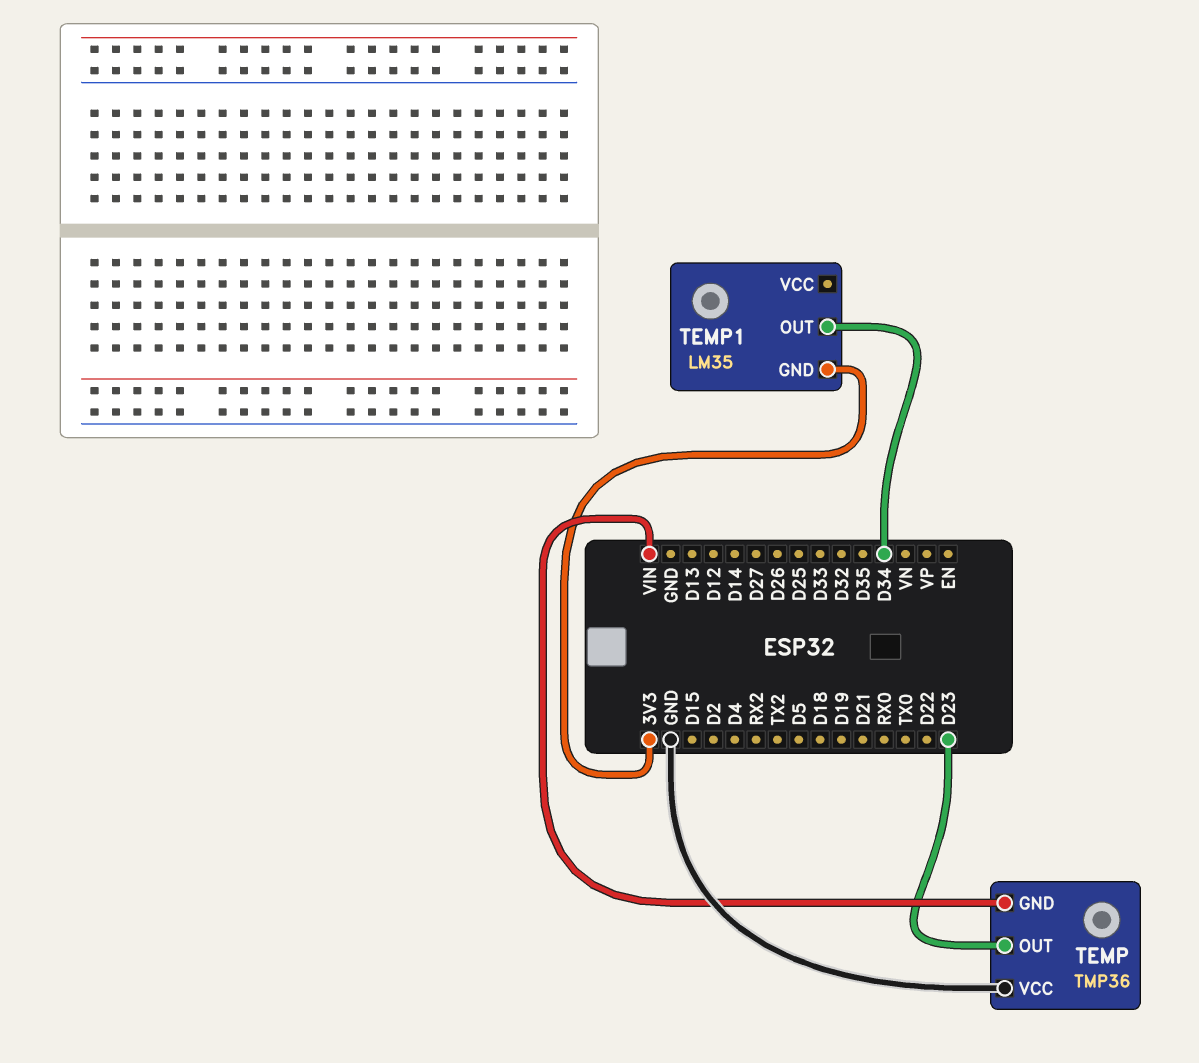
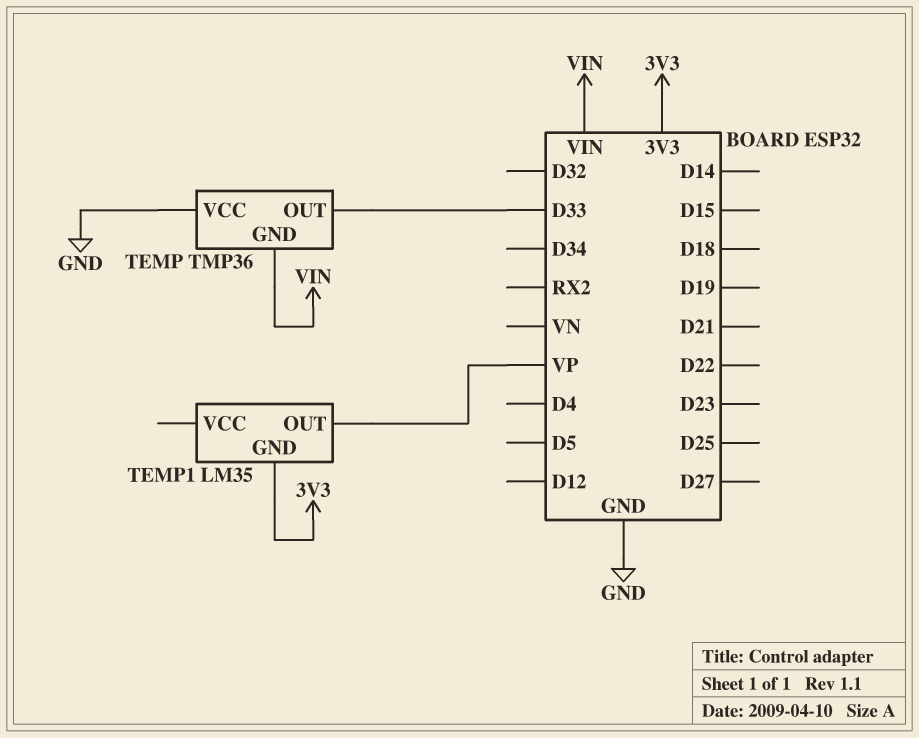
TEMP pin OUT: D23 -> D33
TEMP1 pin OUT: D34 -> VP

